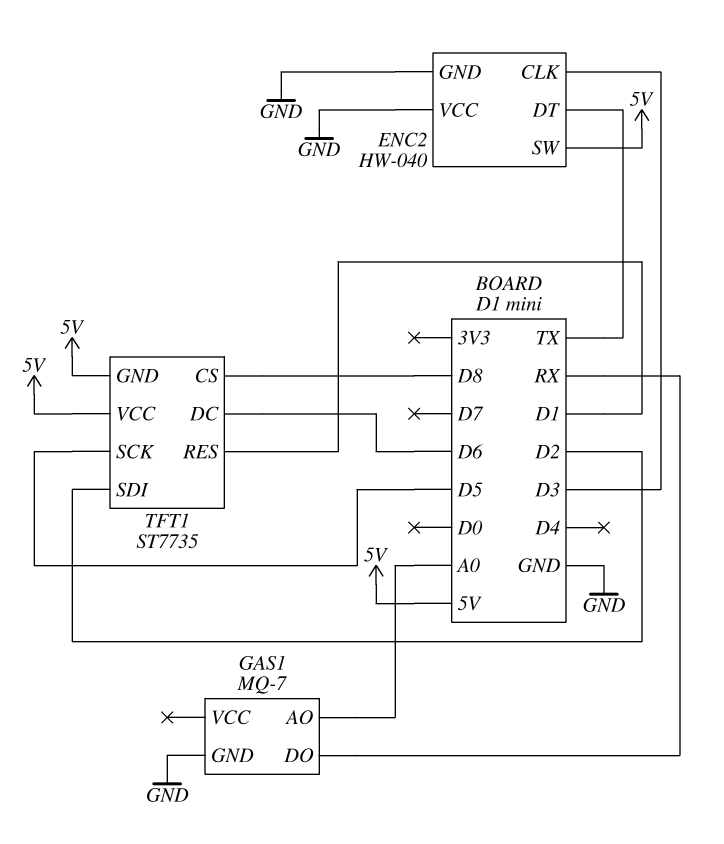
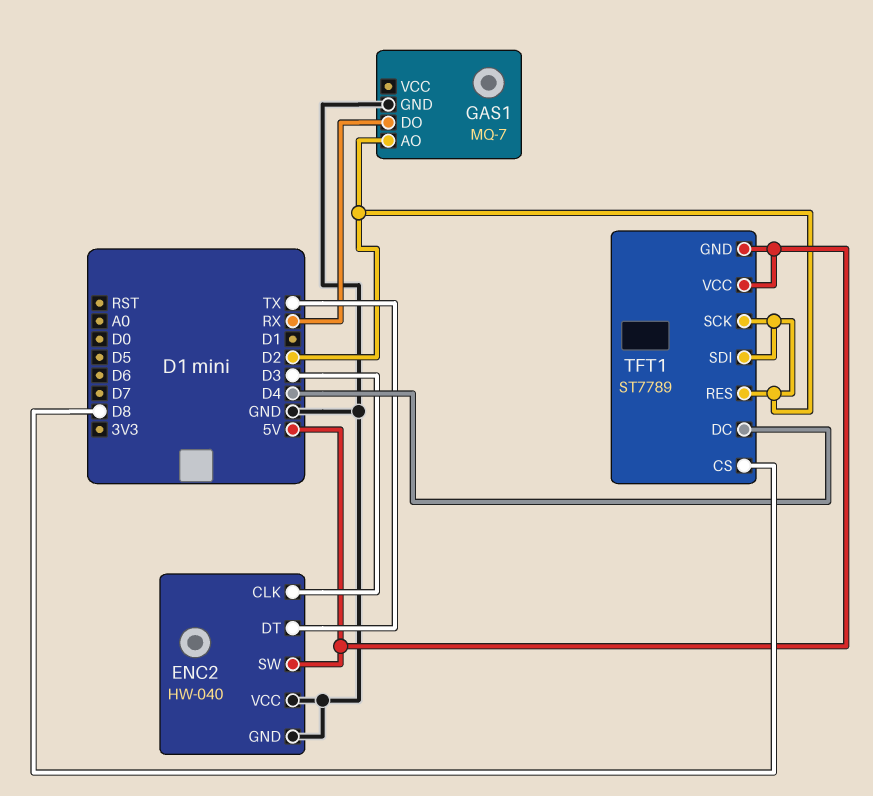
GAS1 pin AO: A0 -> D2
TFT1: ST7735 -> ST7789
TFT1 pin DC: D6 -> D4
TFT1 pin RES: D1 -> D2
TFT1 pin SCK: D5 -> D2

